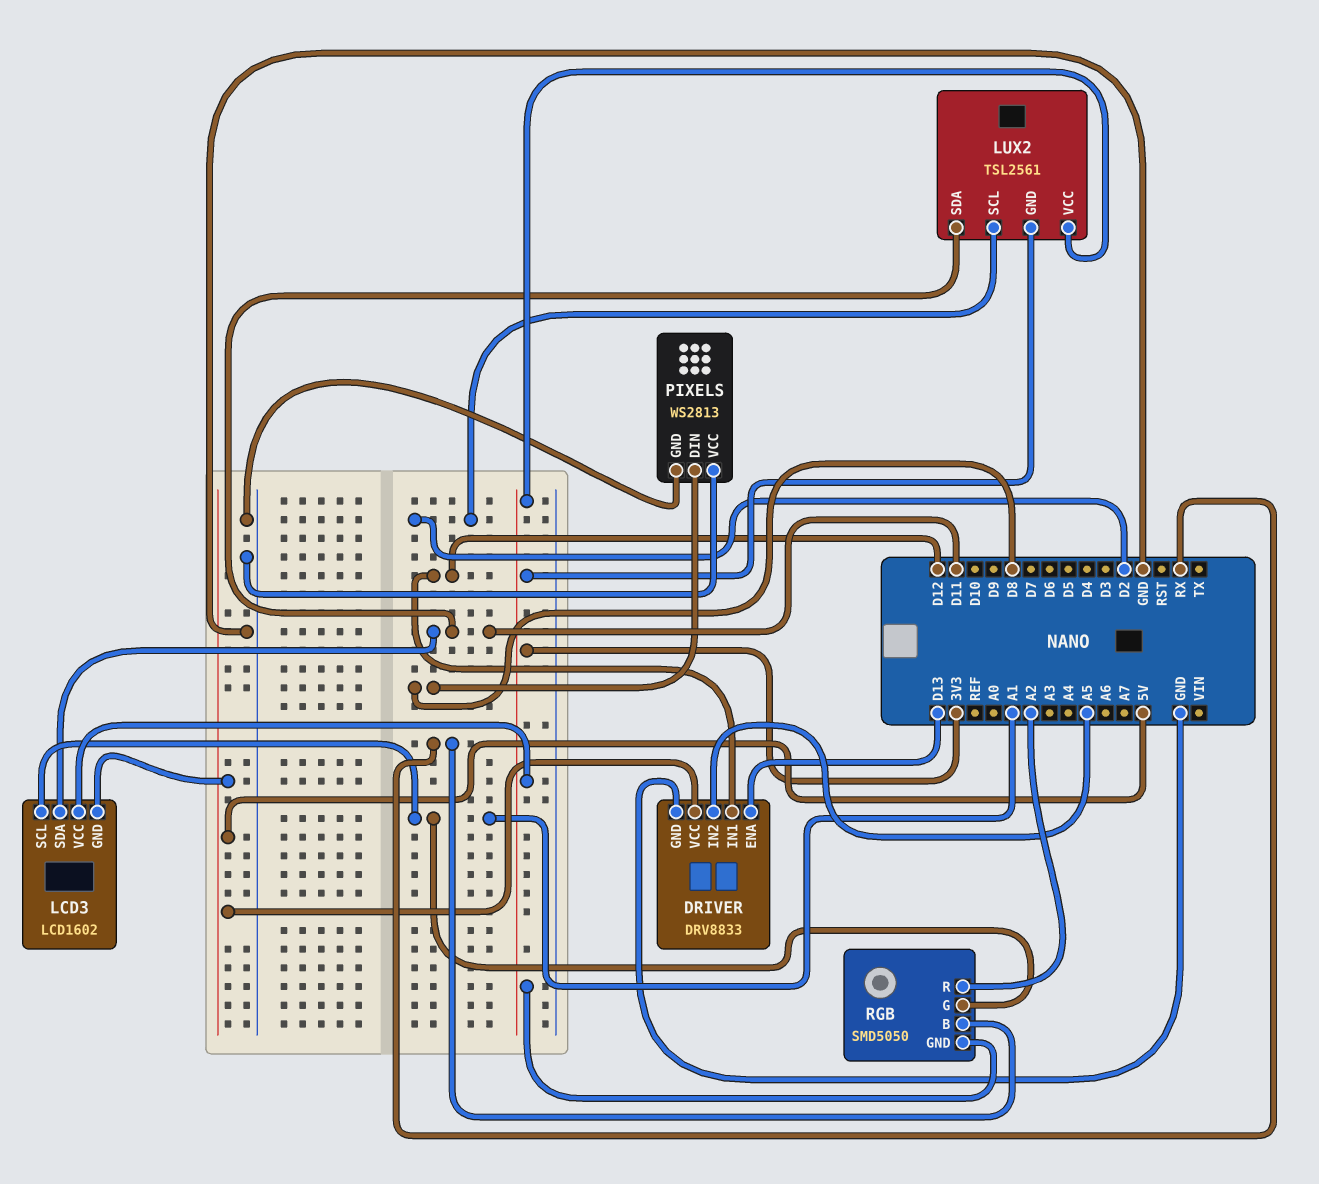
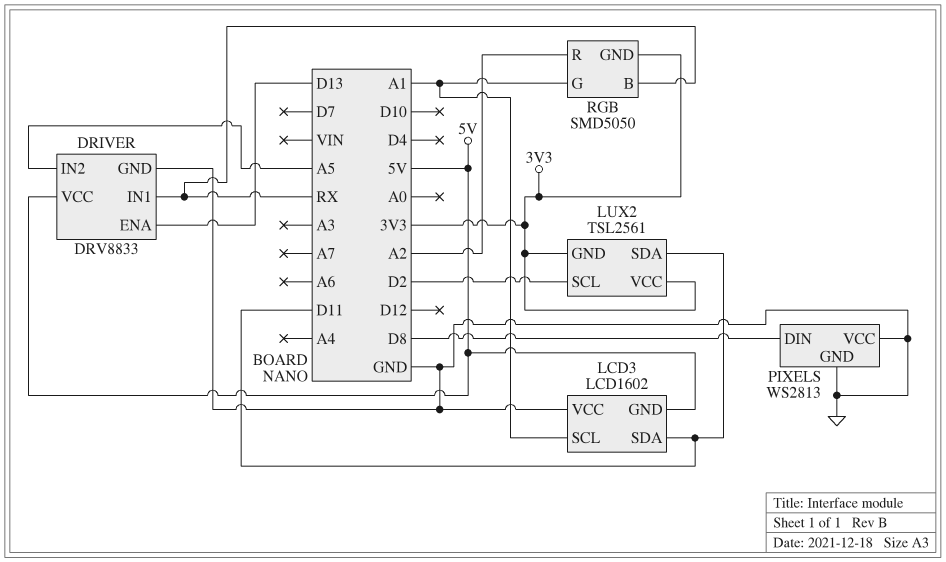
DRIVER pin IN1: D12 -> RX
LCD3 pin VCC: 3V3 -> GND

